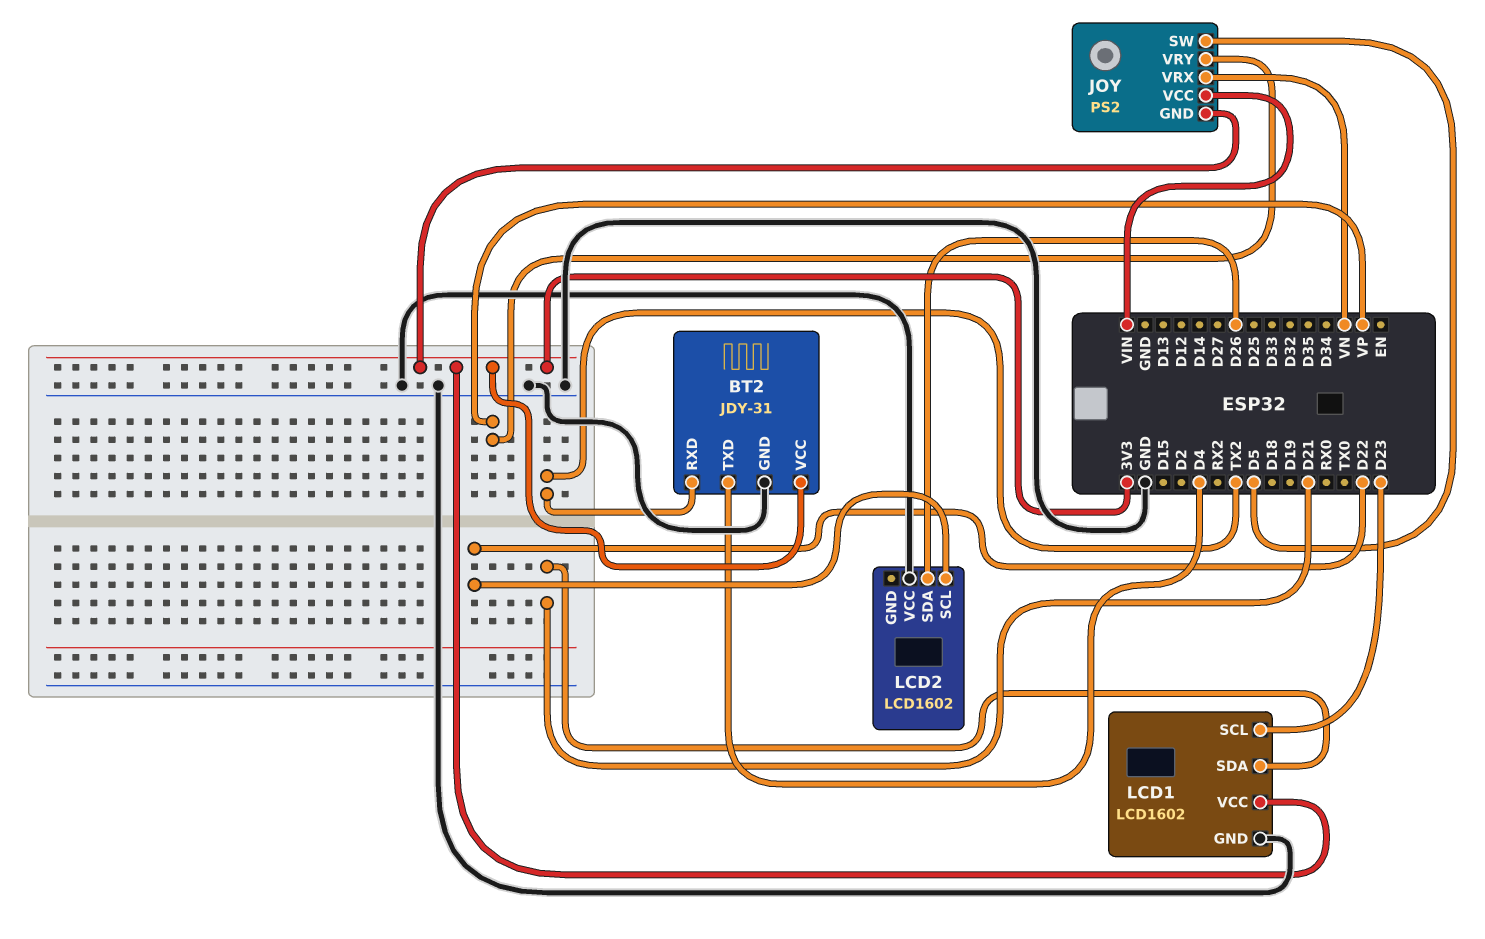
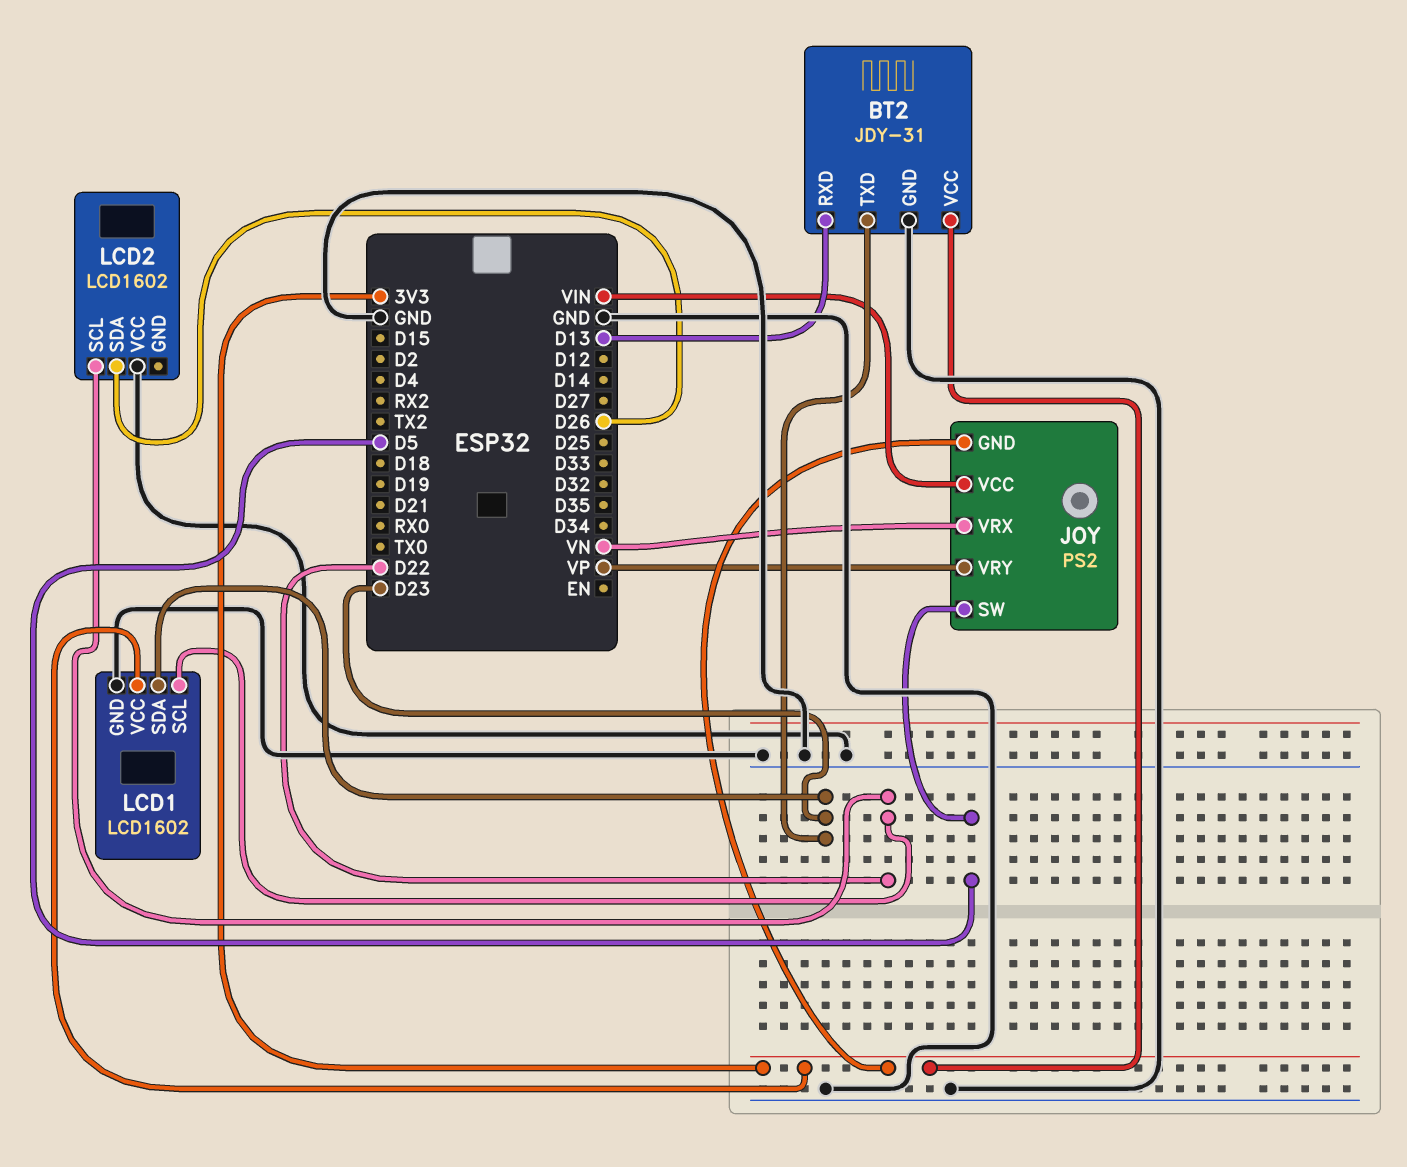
BT2 pin RXD: TX2 -> D13
BT2 pin TXD: D4 -> D23
LCD1 pin SCL: D23 -> D22
LCD1 pin SDA: D21 -> D23

